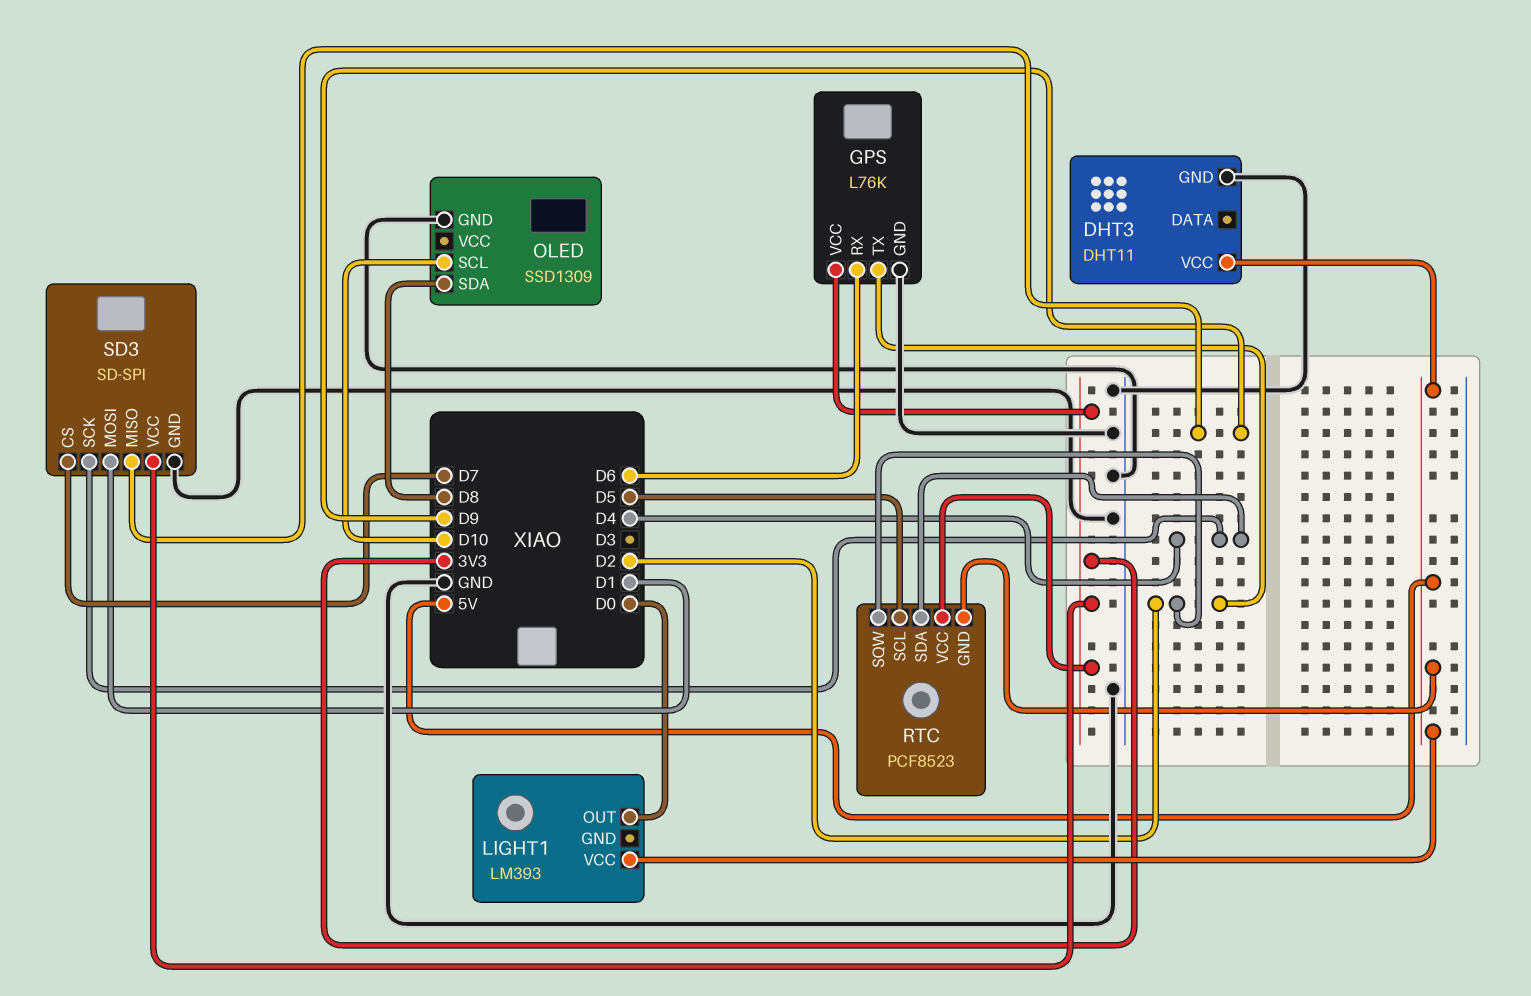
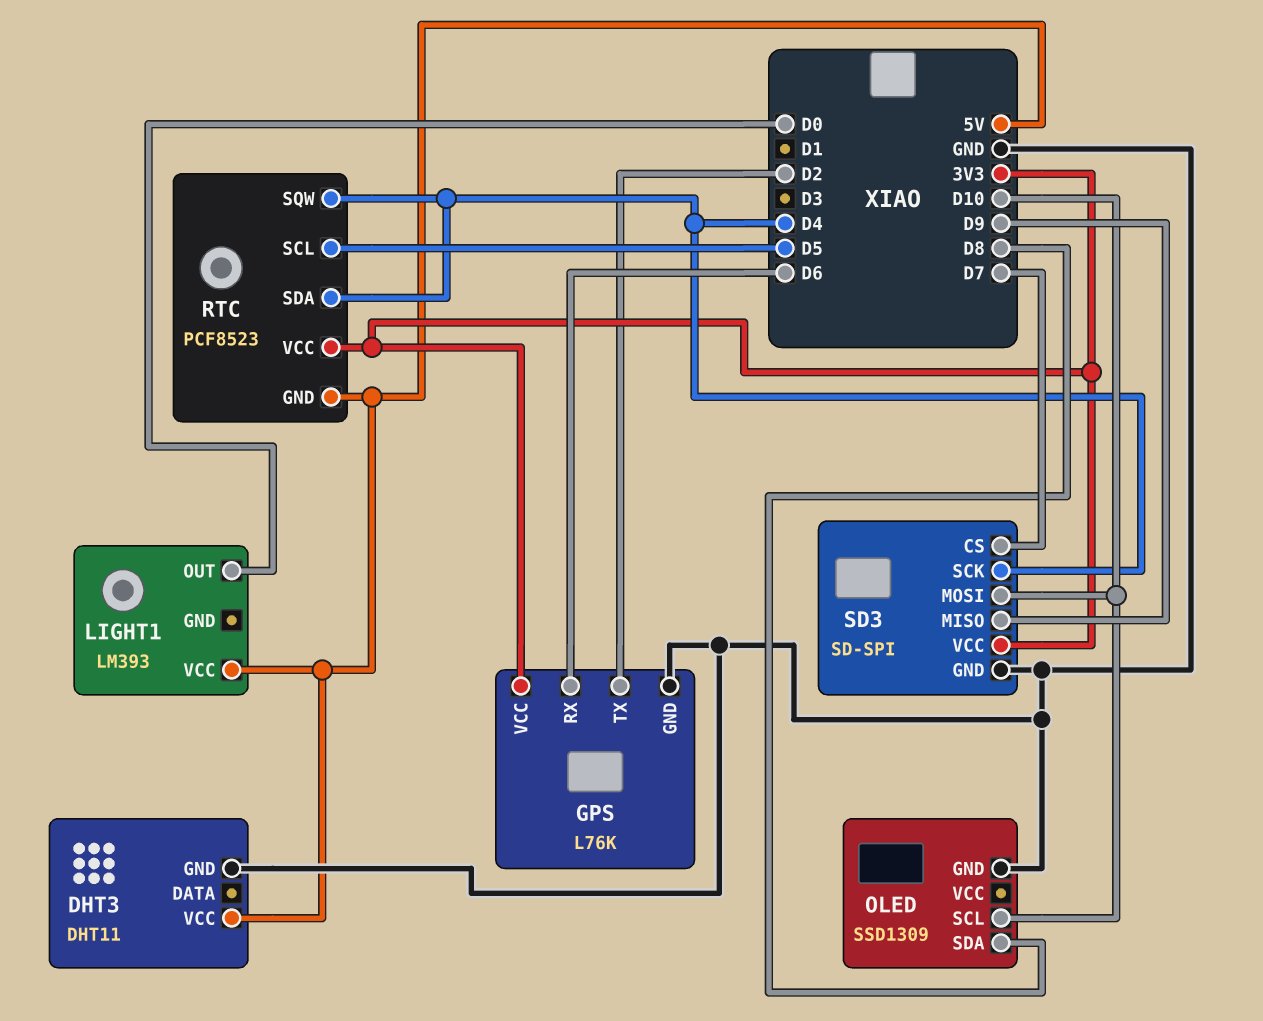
RTC pin SQW: D2 -> D4
SD3 pin MOSI: D1 -> D10

